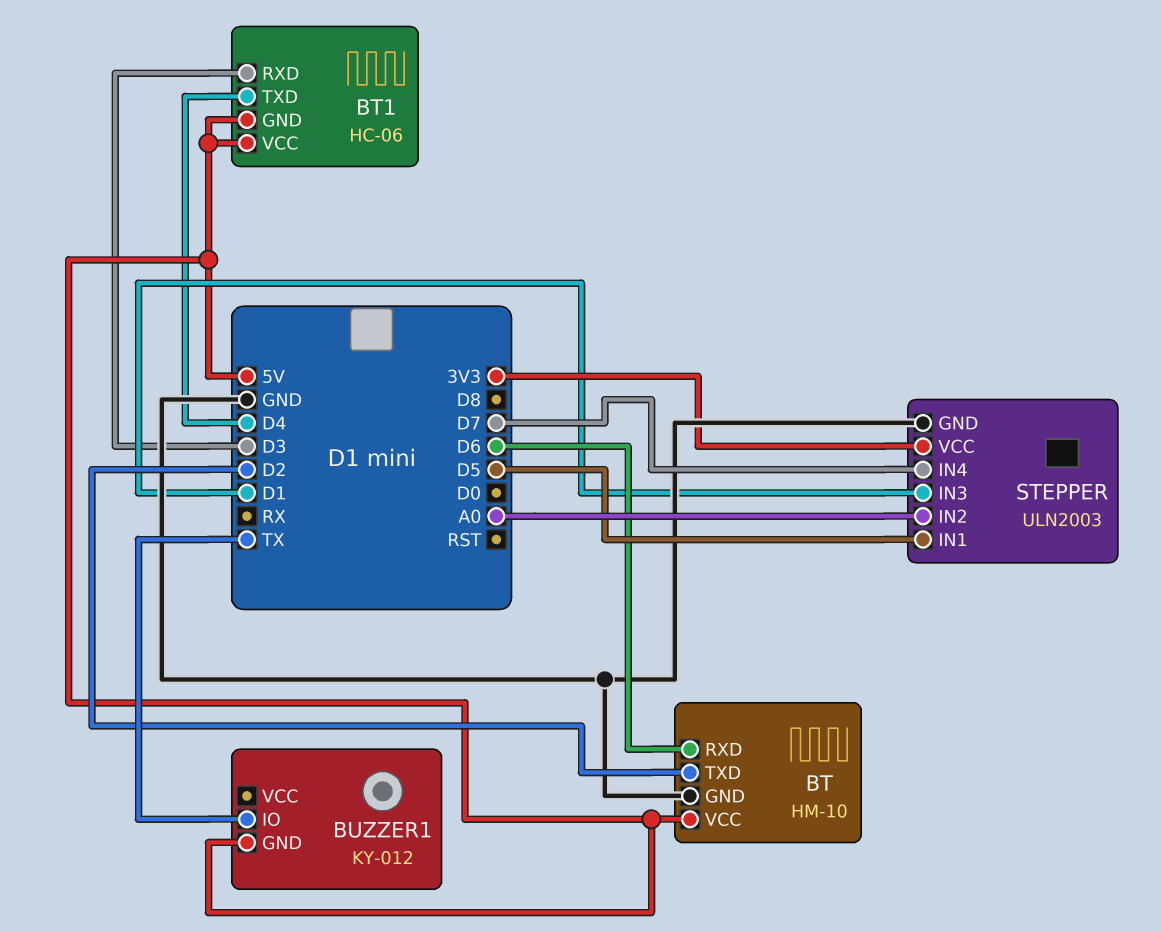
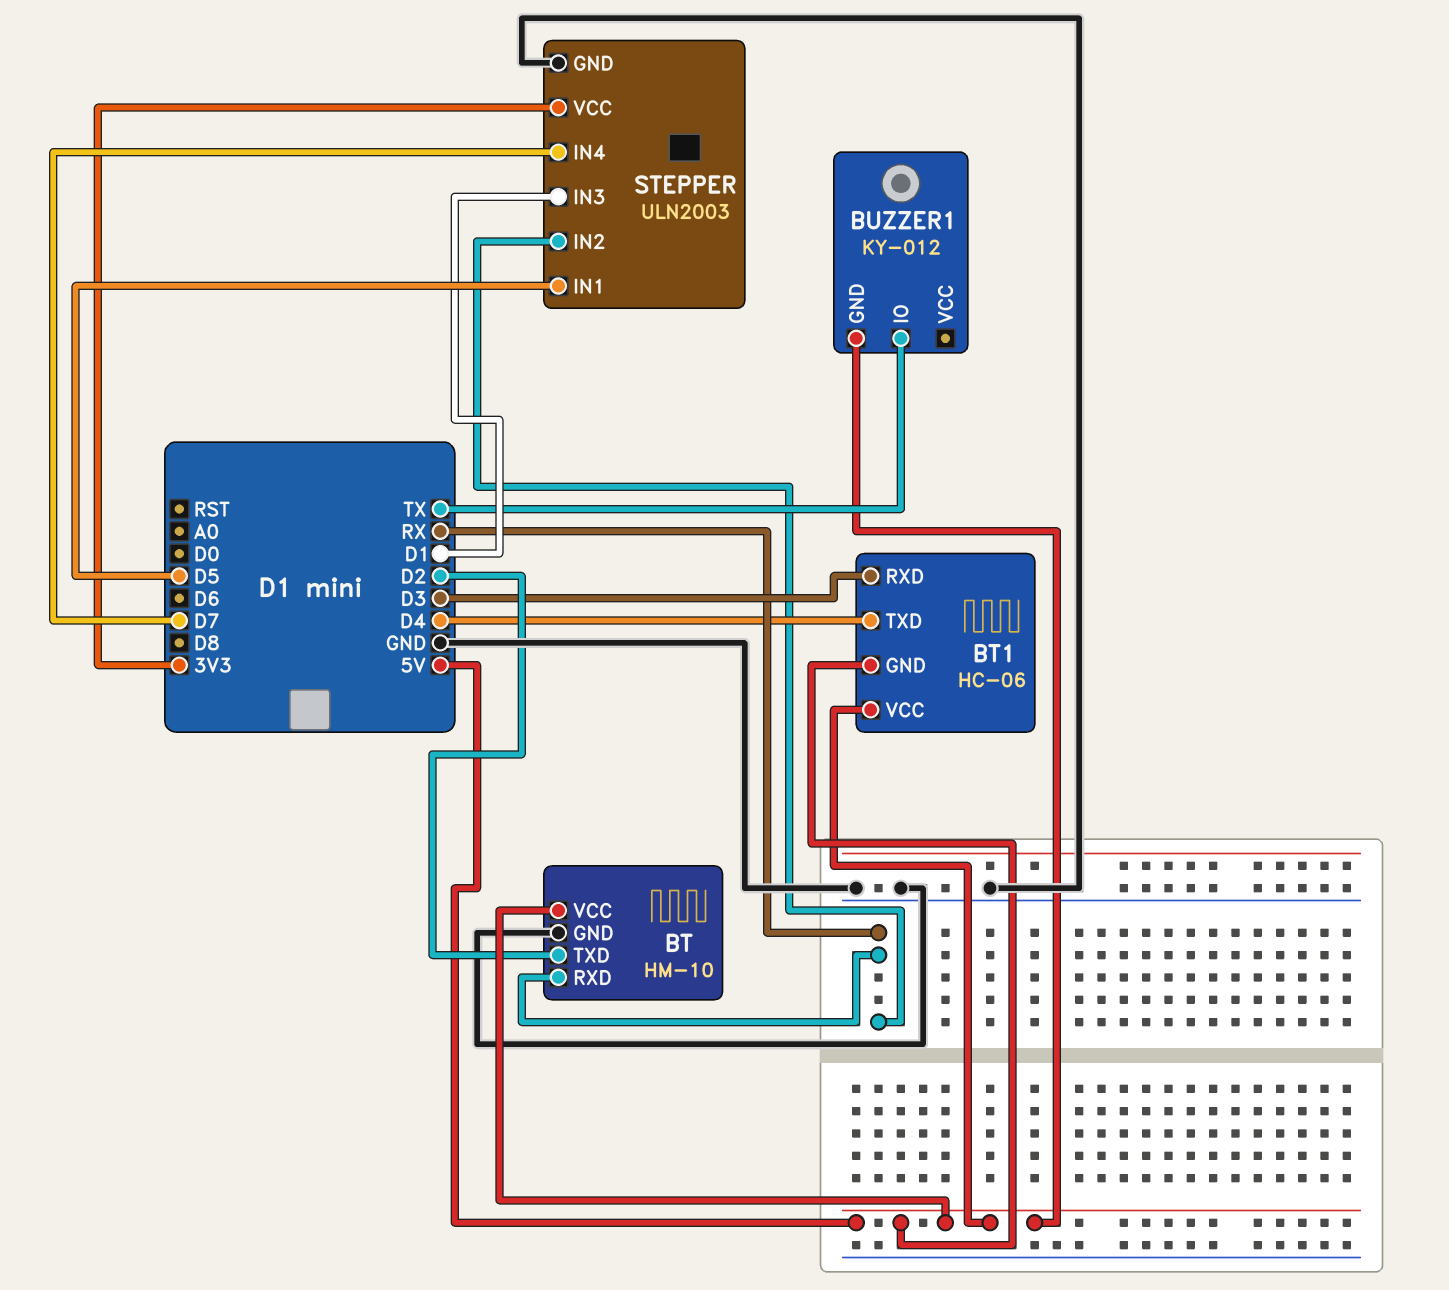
BT pin RXD: D6 -> RX
STEPPER pin IN2: A0 -> RX

